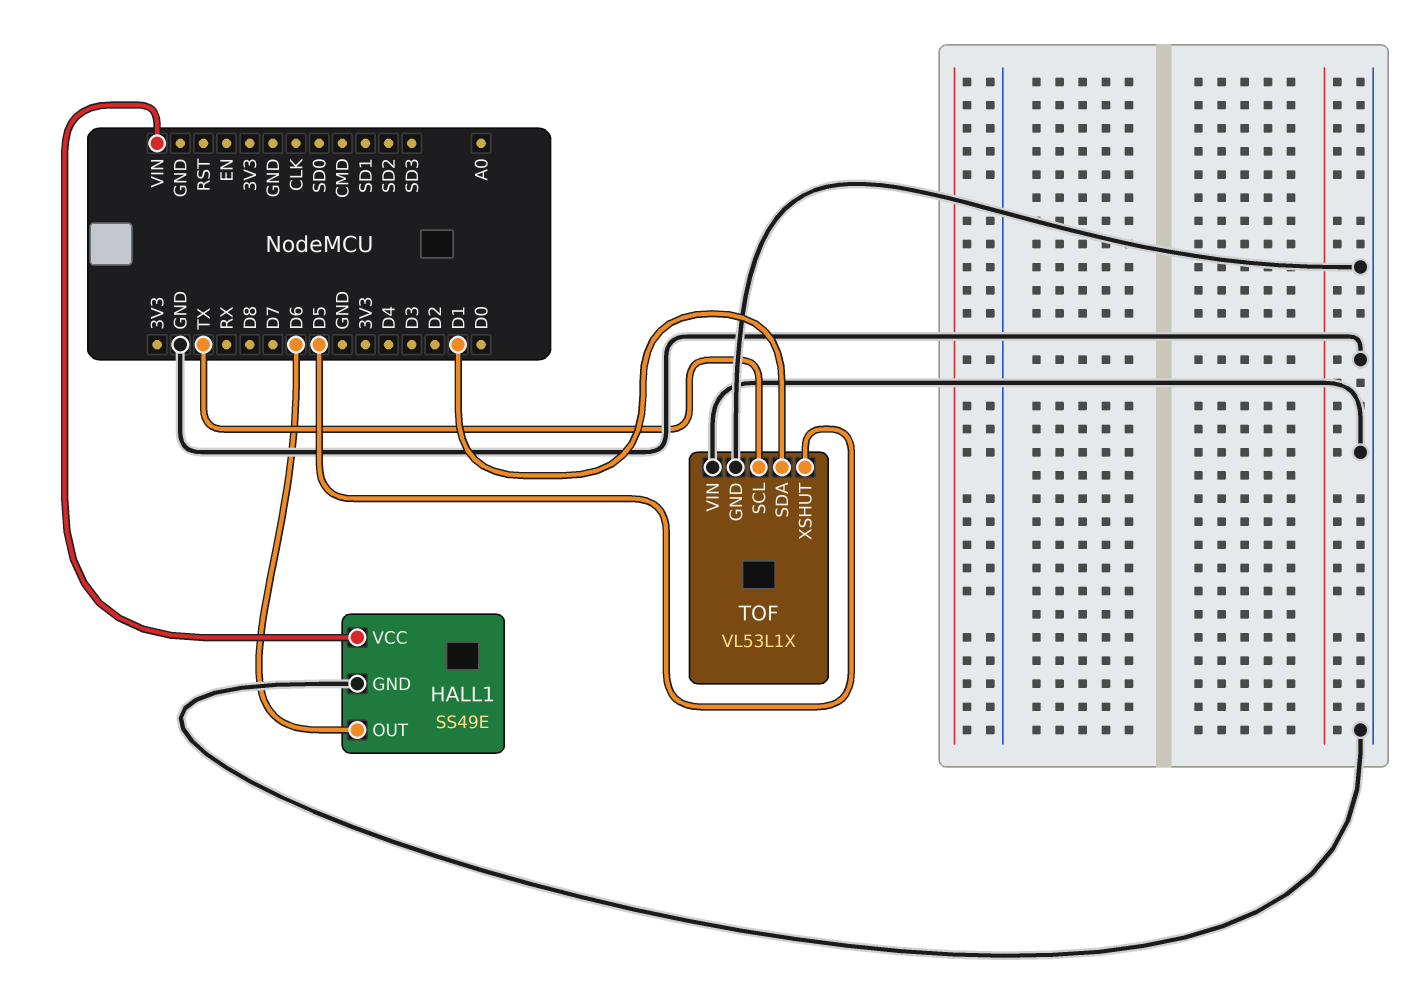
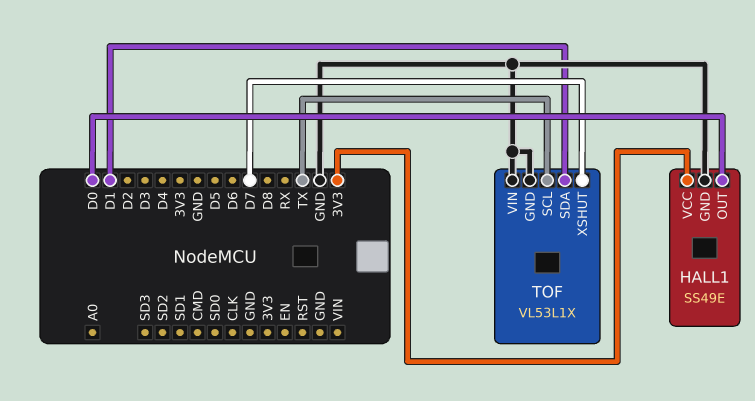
HALL1 pin OUT: D6 -> D0
HALL1 pin VCC: VIN -> 3V3
TOF pin XSHUT: D5 -> D7

